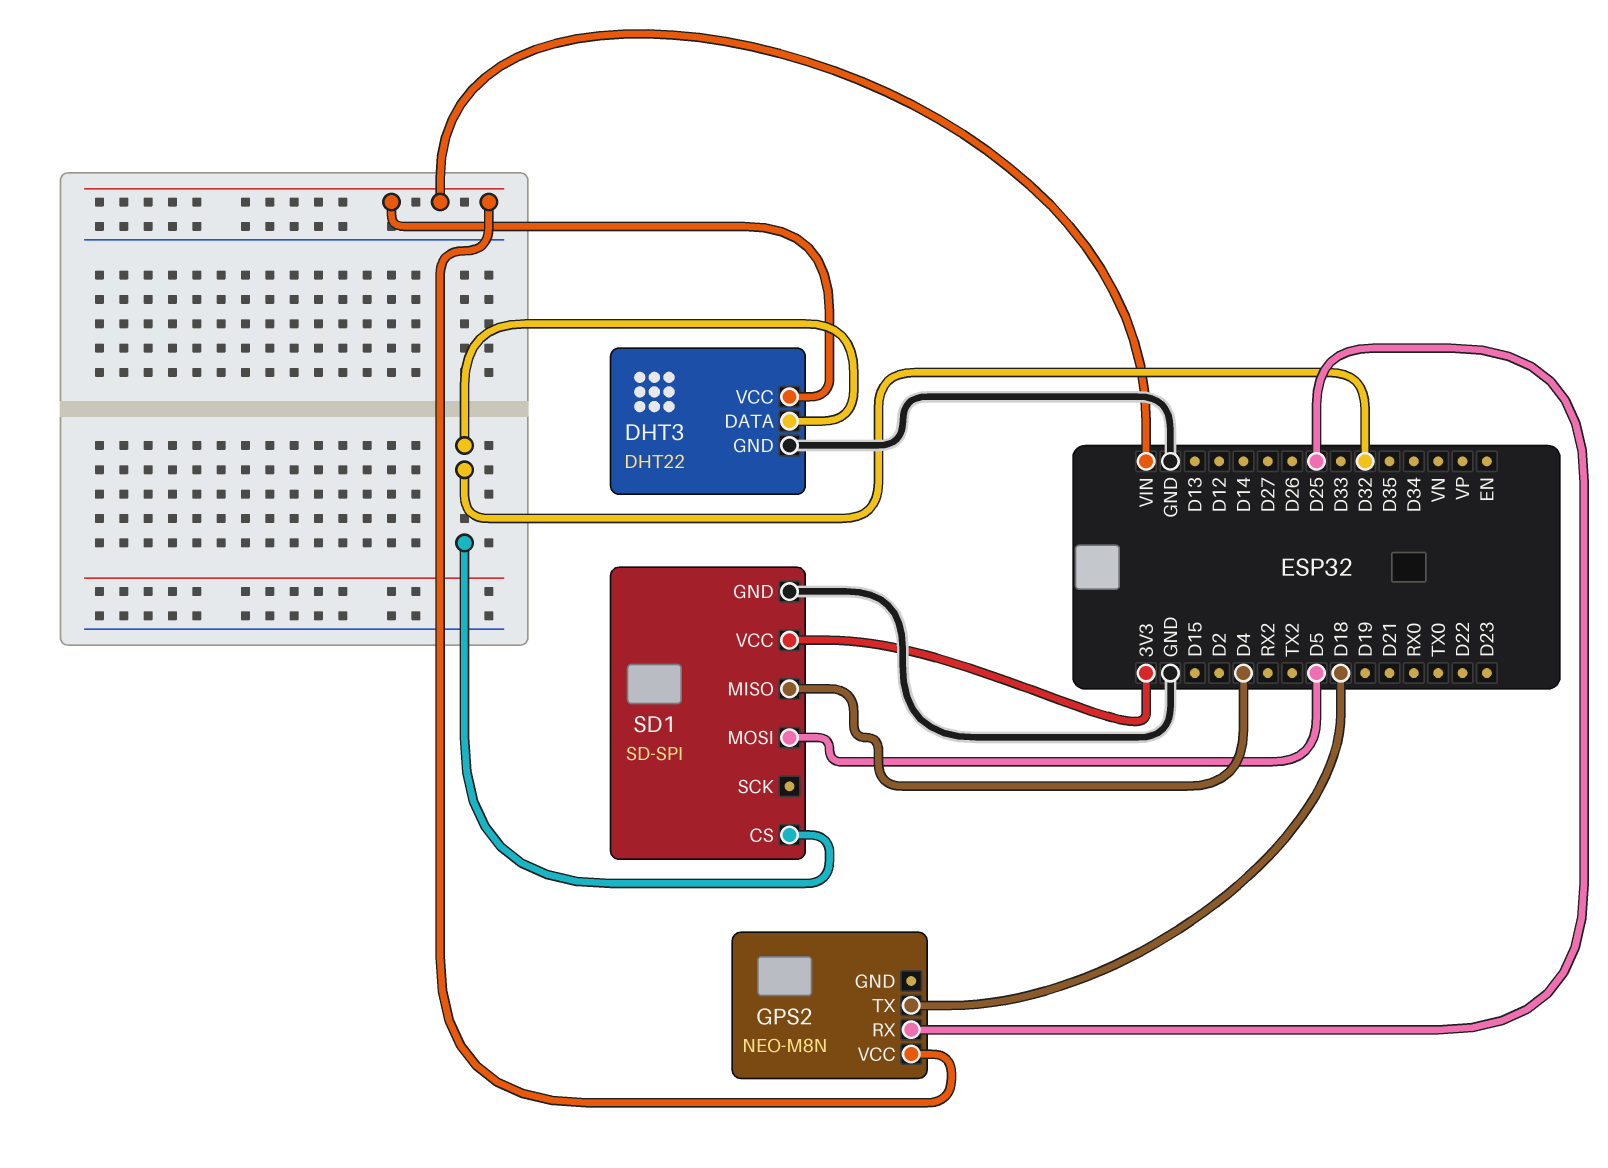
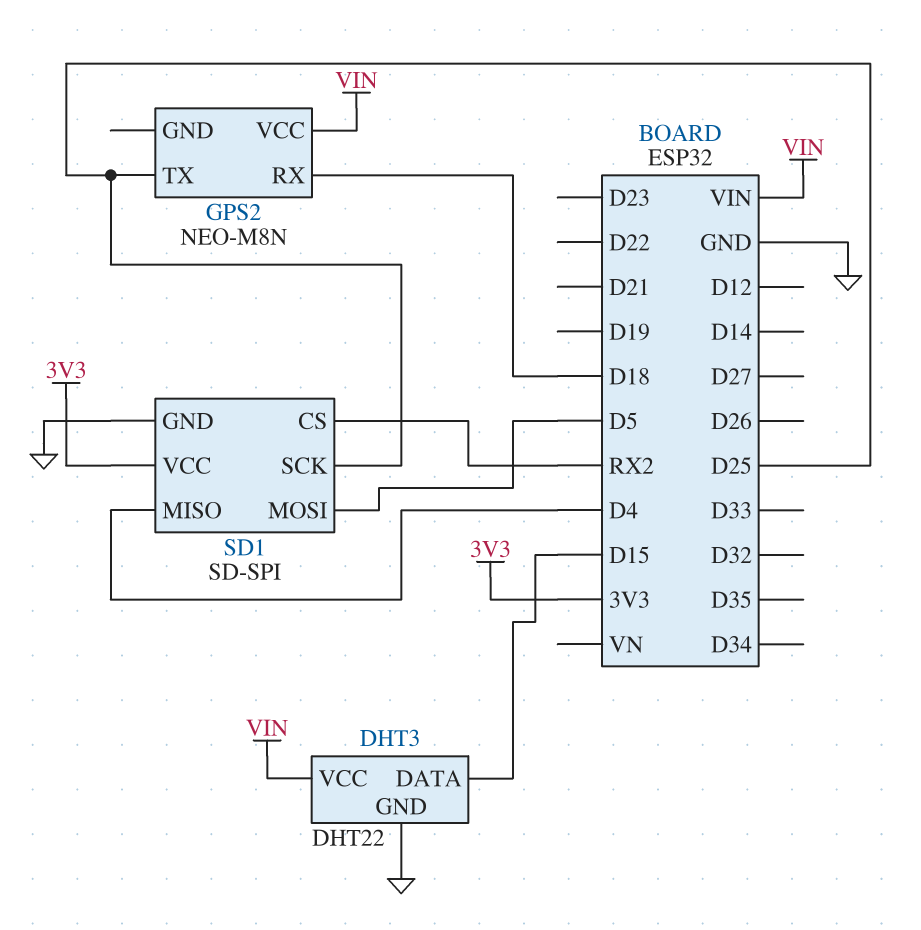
DHT3 pin DATA: D32 -> D15
GPS2 pin RX: D25 -> D18
GPS2 pin TX: D18 -> D25
SD1 pin CS: D32 -> RX2
SD1 pin SCK: none -> D25

